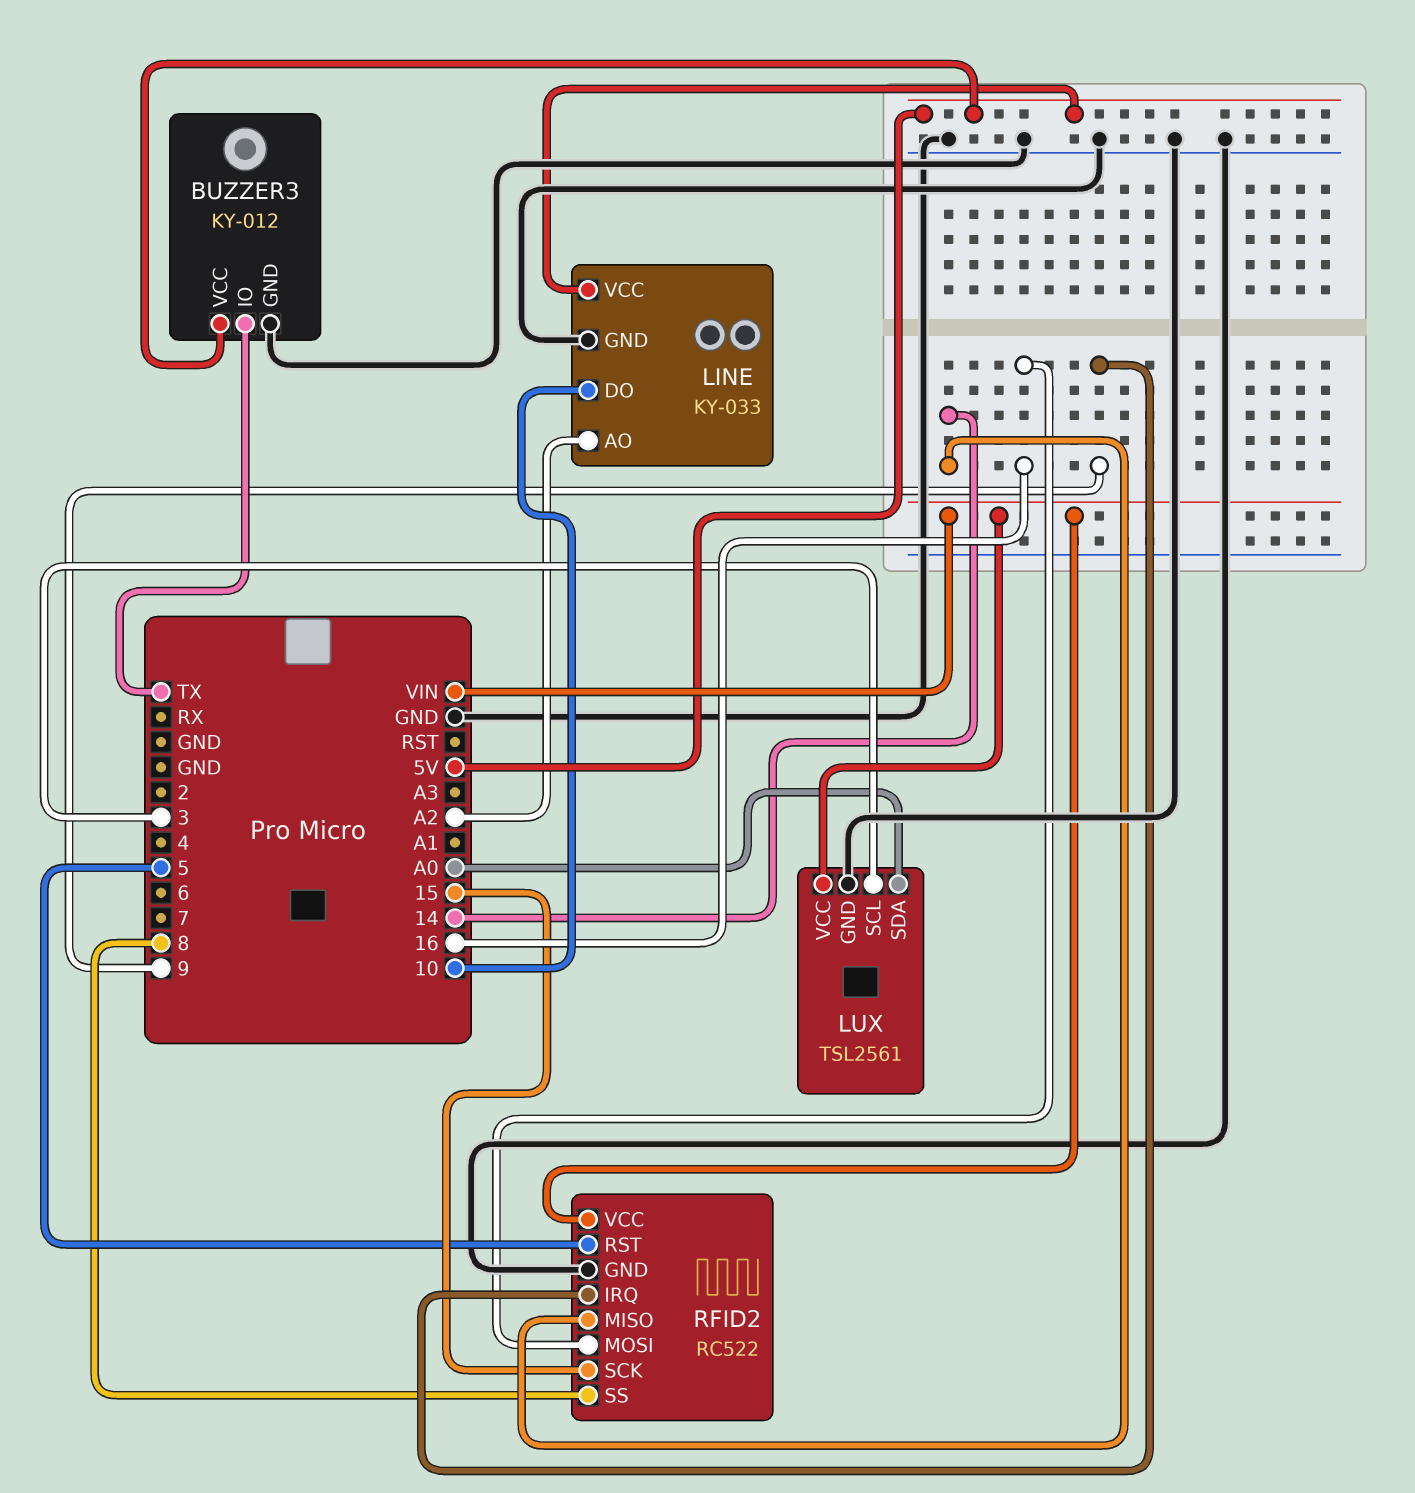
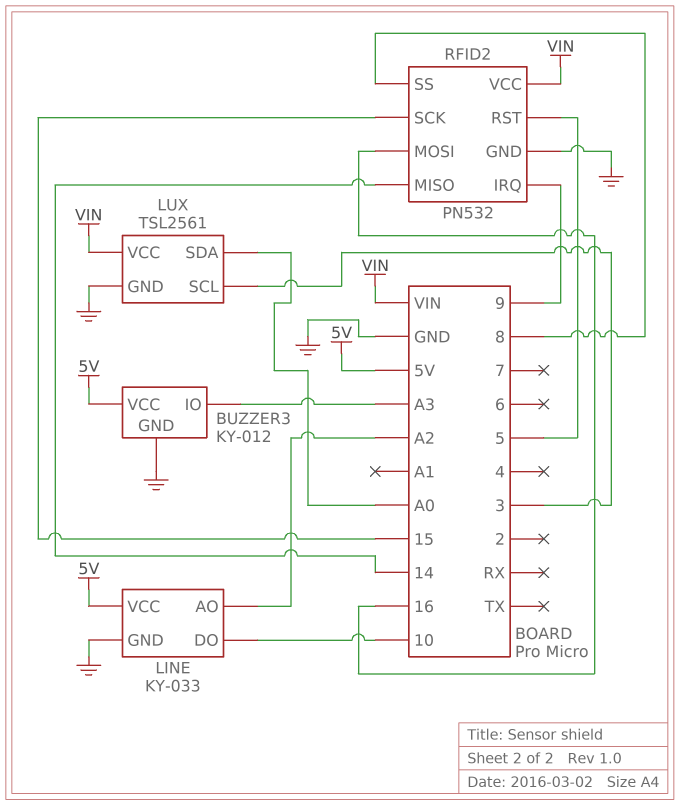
BUZZER3 pin IO: TX -> A3
RFID2: RC522 -> PN532

